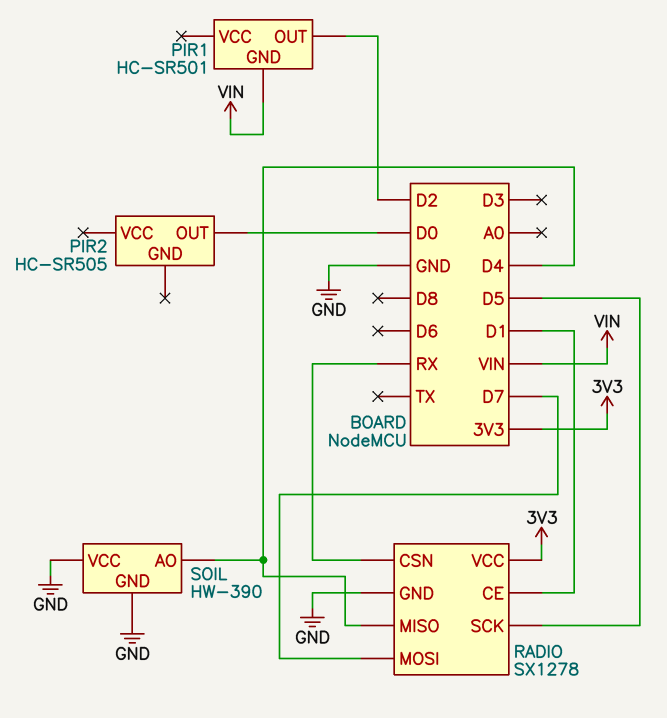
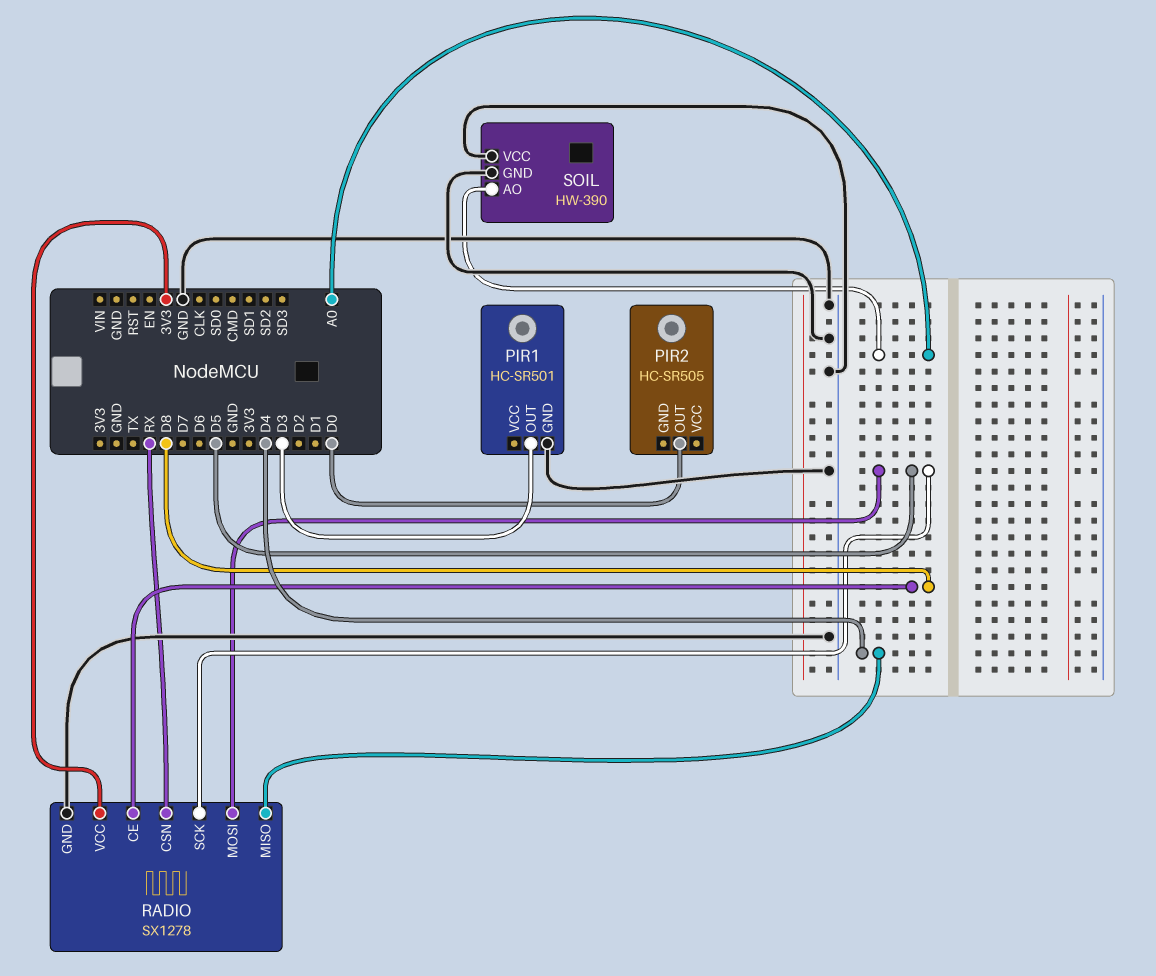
PIR1 pin GND: VIN -> GND
PIR1 pin OUT: D2 -> D3
RADIO pin CE: D1 -> D8
RADIO pin MOSI: D7 -> D5
SOIL pin AO: D4 -> A0

